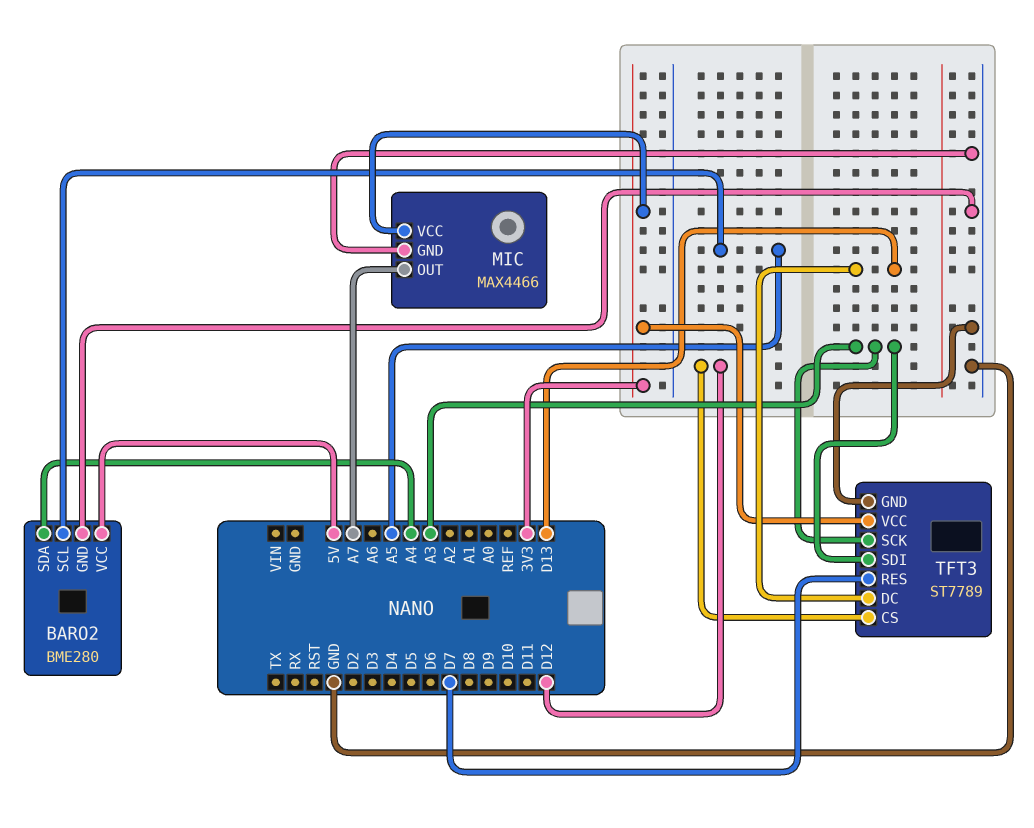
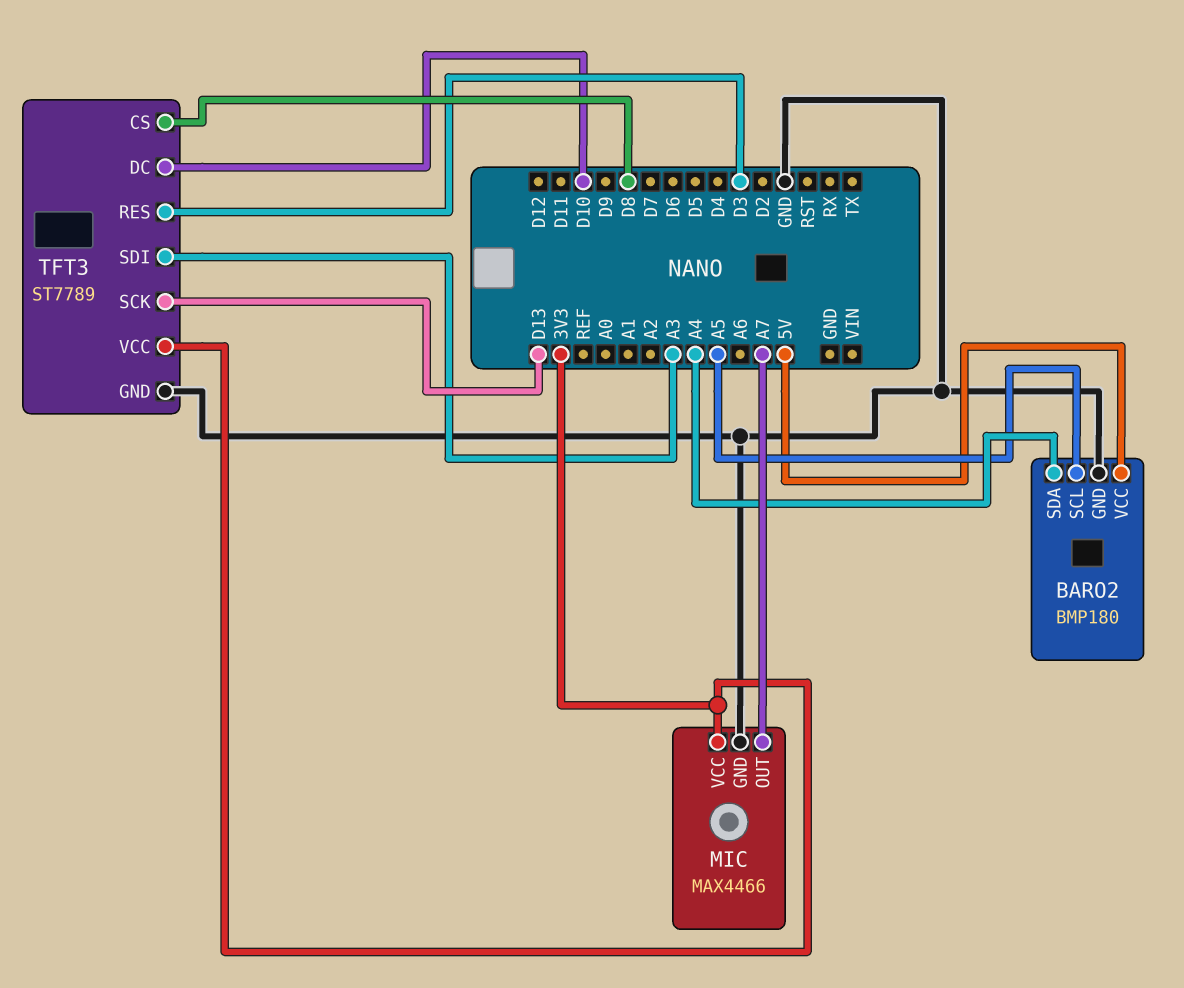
BARO2: BME280 -> BMP180
TFT3 pin CS: D12 -> D8
TFT3 pin DC: D13 -> D10
TFT3 pin RES: D7 -> D3
TFT3 pin SCK: A3 -> D13

